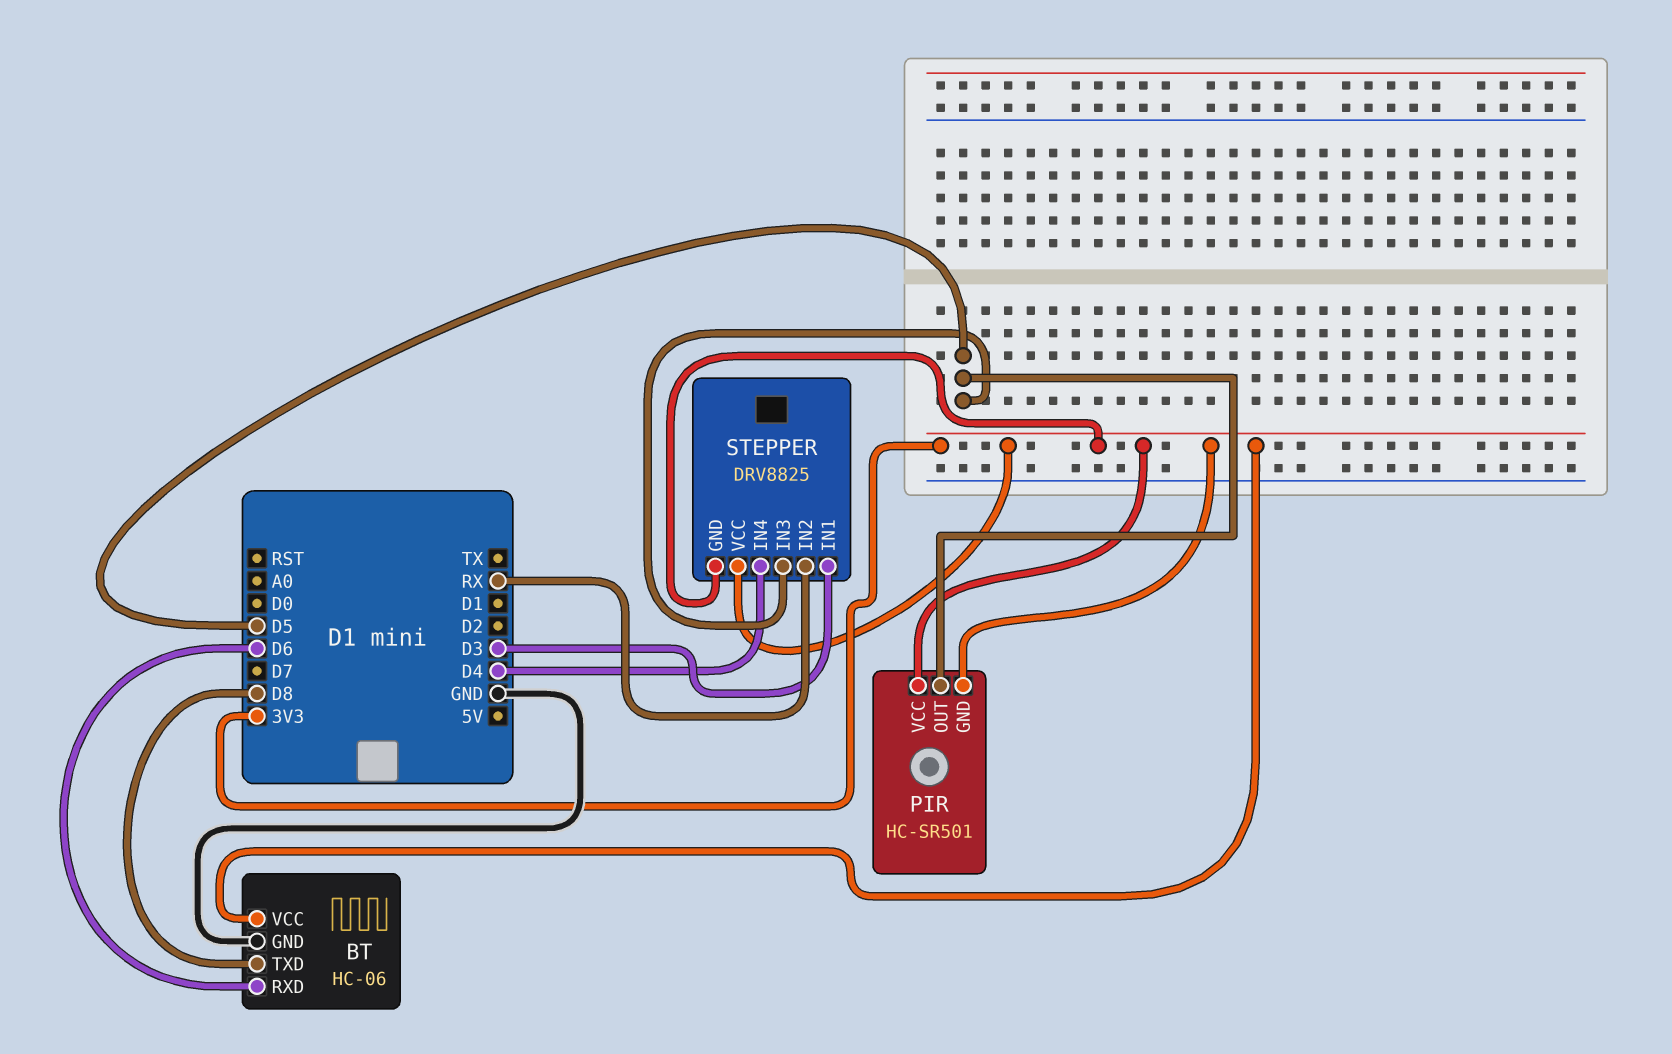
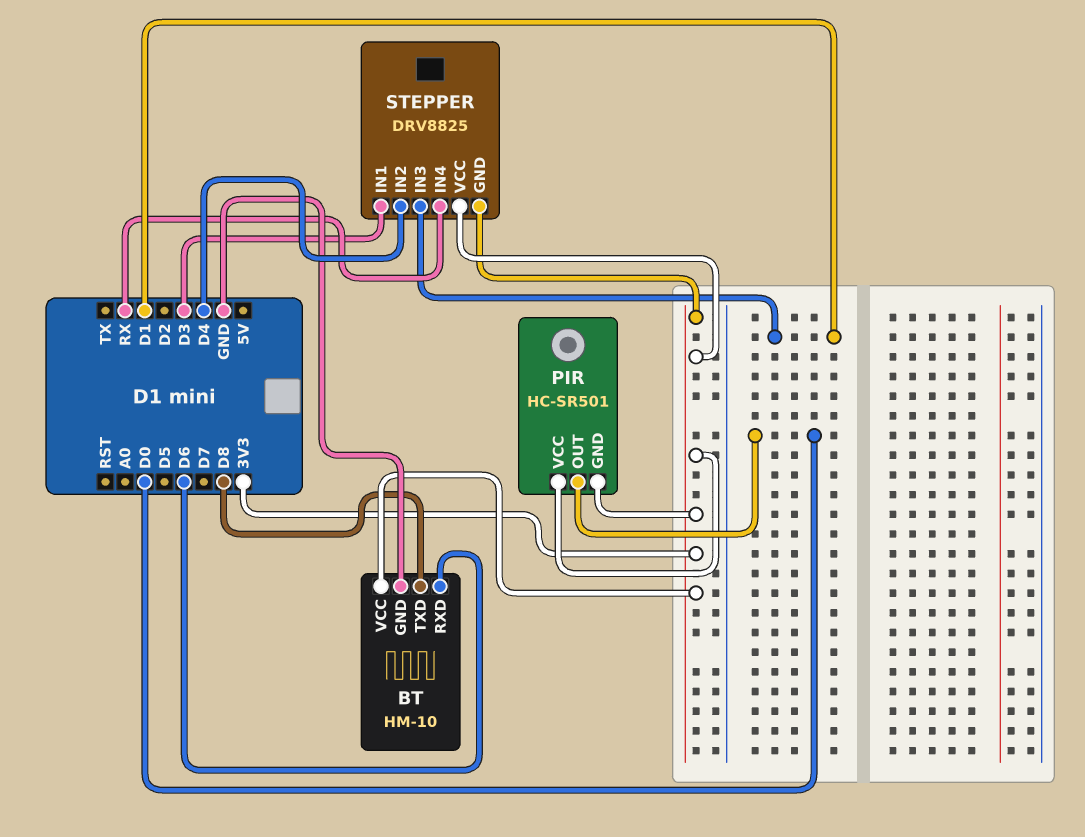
BT: HC-06 -> HM-10
PIR pin OUT: D5 -> D0
STEPPER pin IN2: RX -> D4
STEPPER pin IN3: D5 -> D1
STEPPER pin IN4: D4 -> RX

